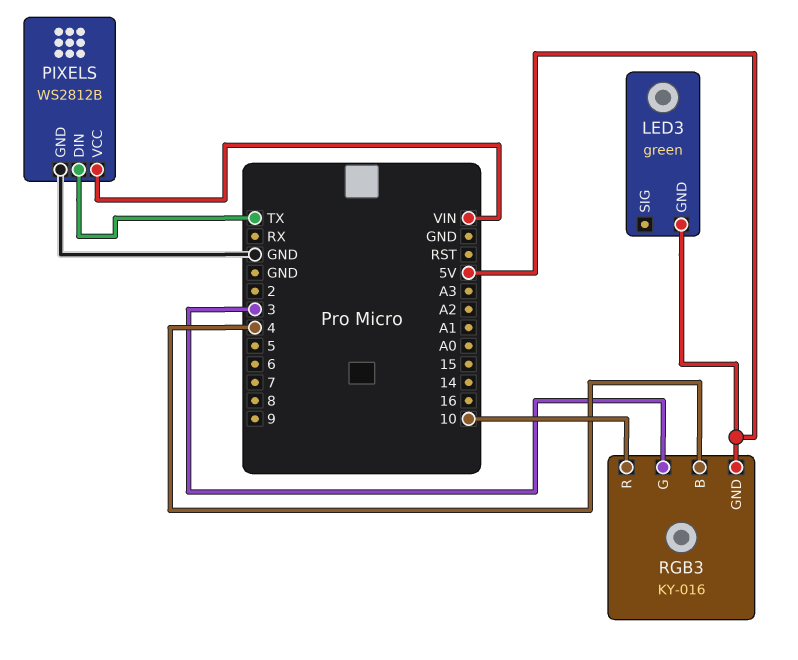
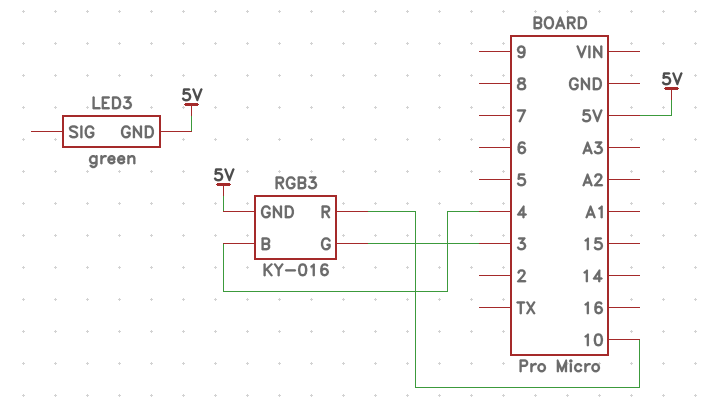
PIXELS: WS2812B -> none
PIXELS pin DIN: TX -> none
PIXELS pin GND: GND -> none
PIXELS pin VCC: VIN -> none

